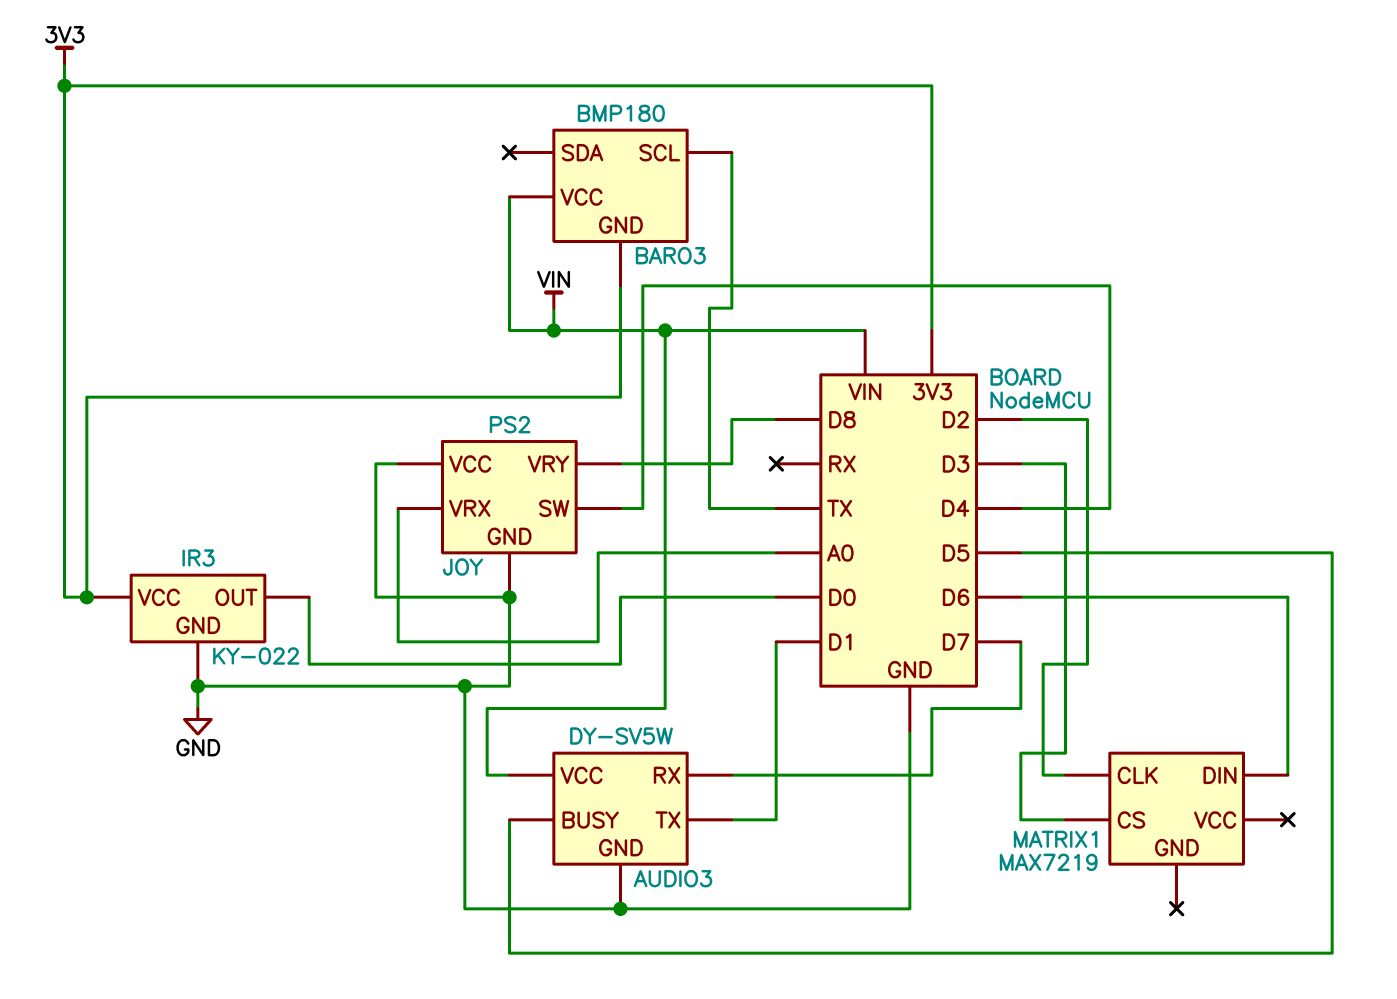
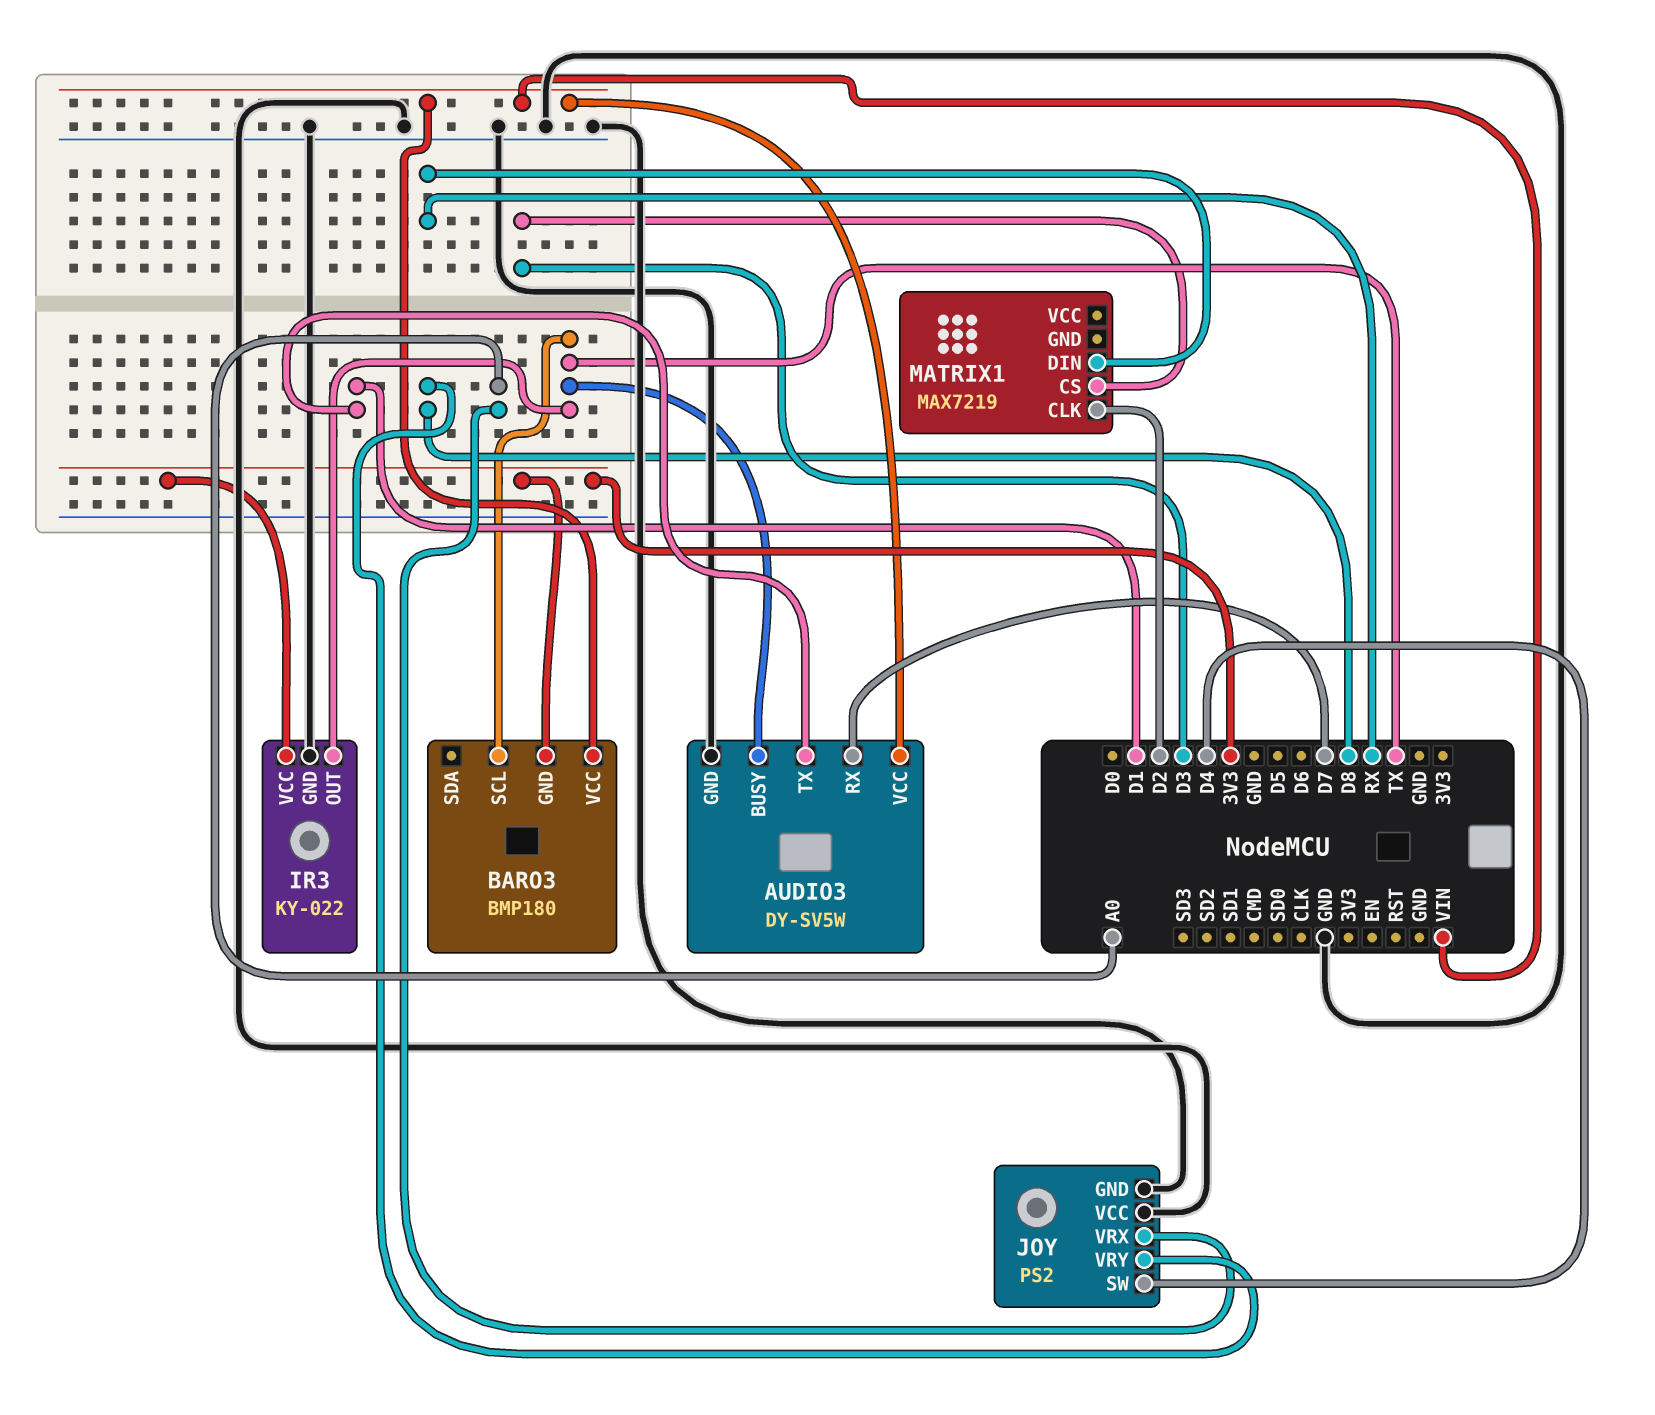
AUDIO3 pin BUSY: D5 -> TX
IR3 pin OUT: D0 -> TX
MATRIX1 pin DIN: D6 -> RX

